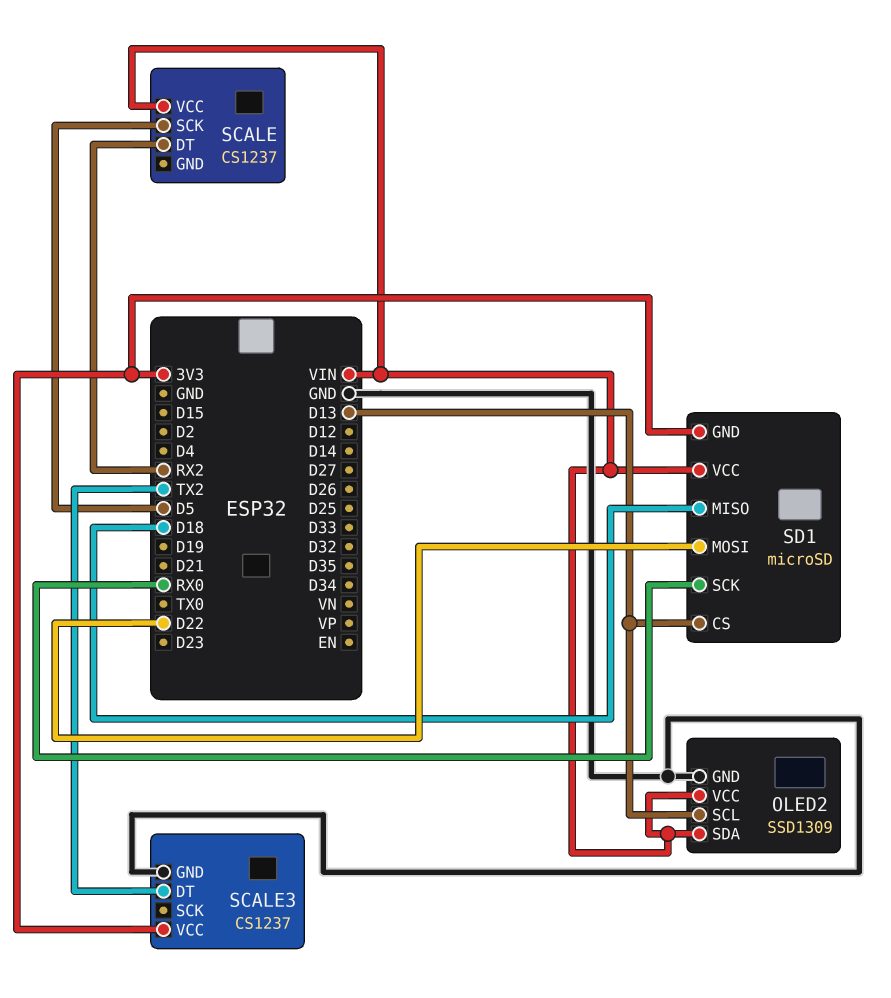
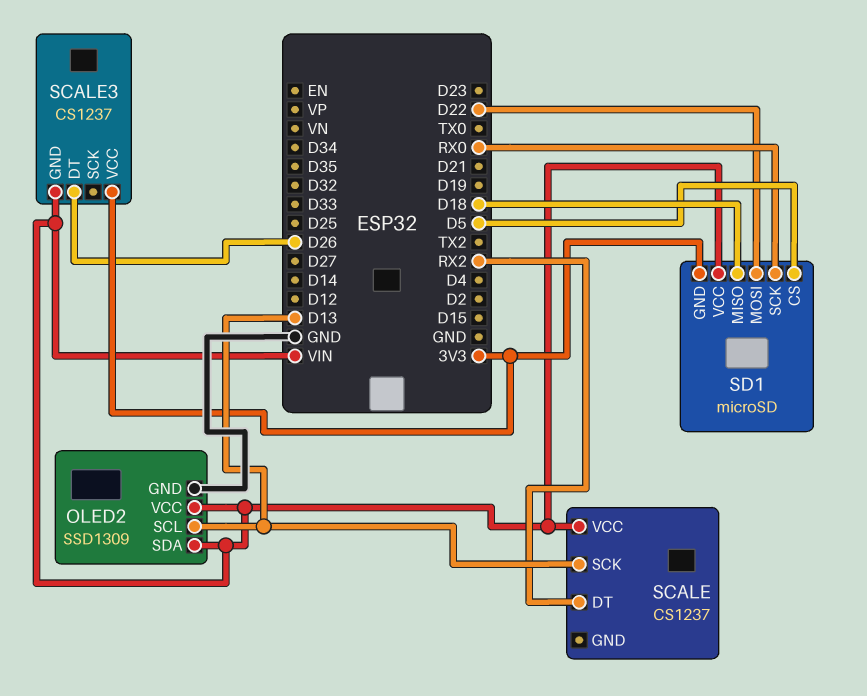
SCALE pin SCK: D5 -> D13
SCALE3 pin DT: TX2 -> D26
SCALE3 pin GND: GND -> VIN
SD1 pin CS: D13 -> D5

